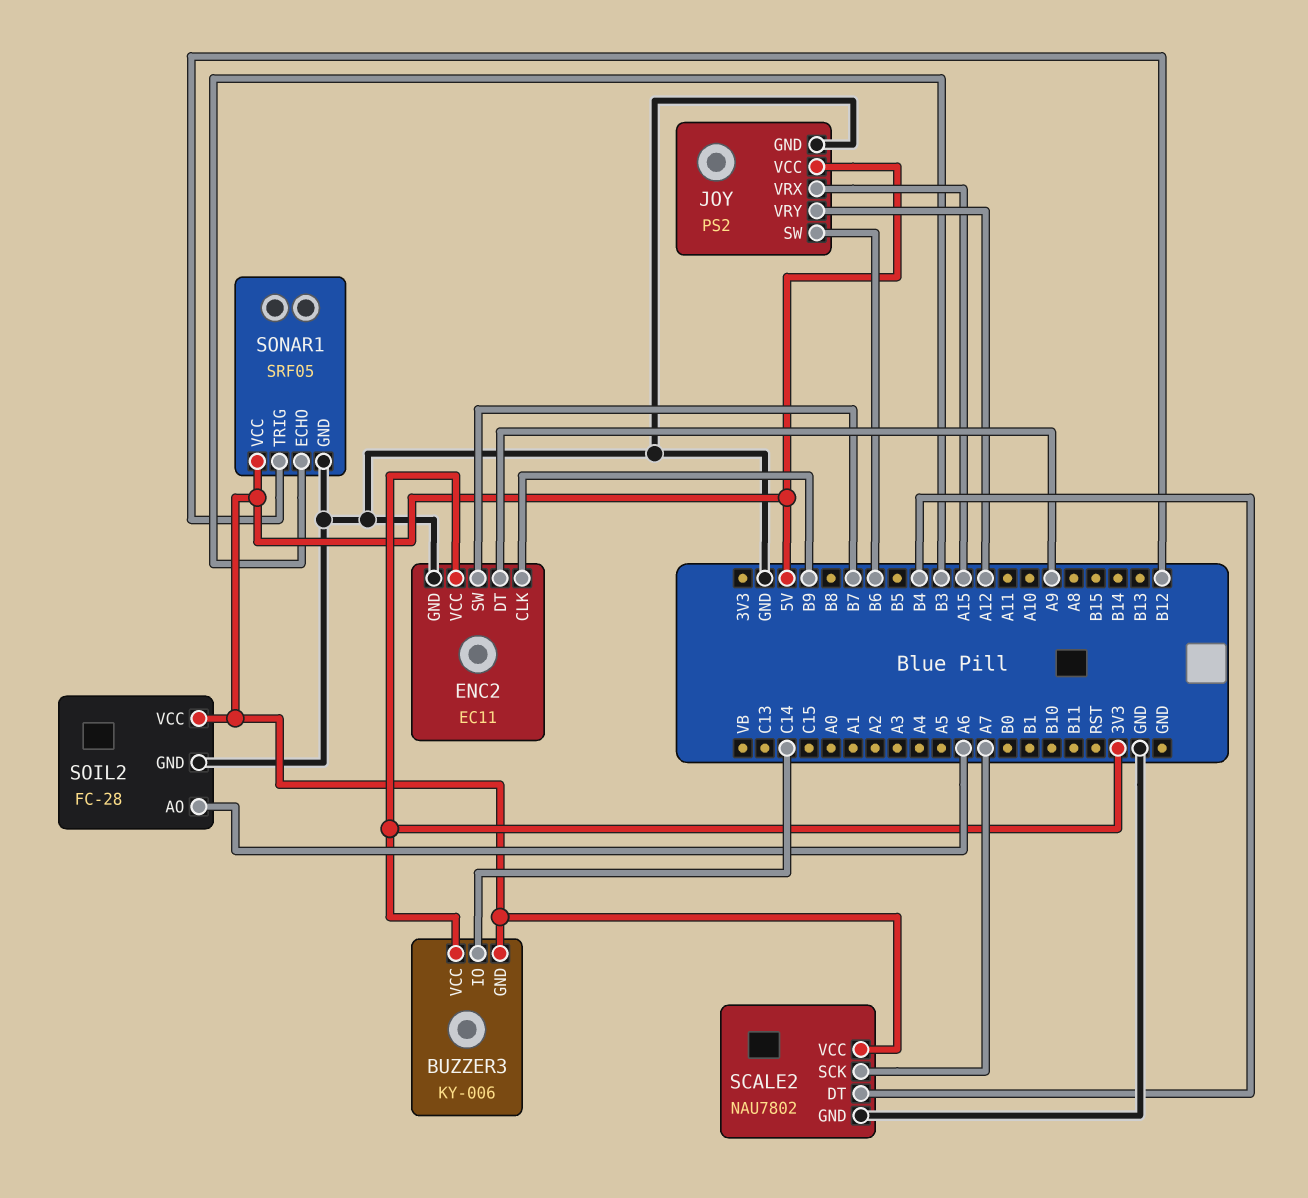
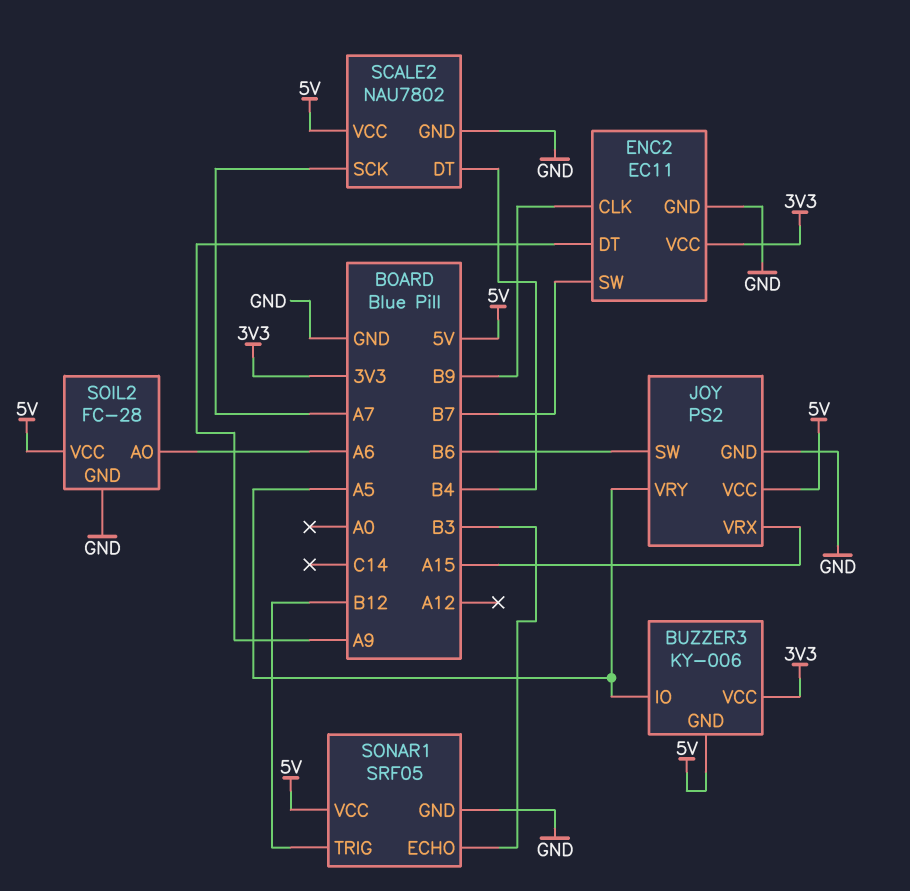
BUZZER3 pin IO: C14 -> A5
JOY pin VRY: A12 -> A5

